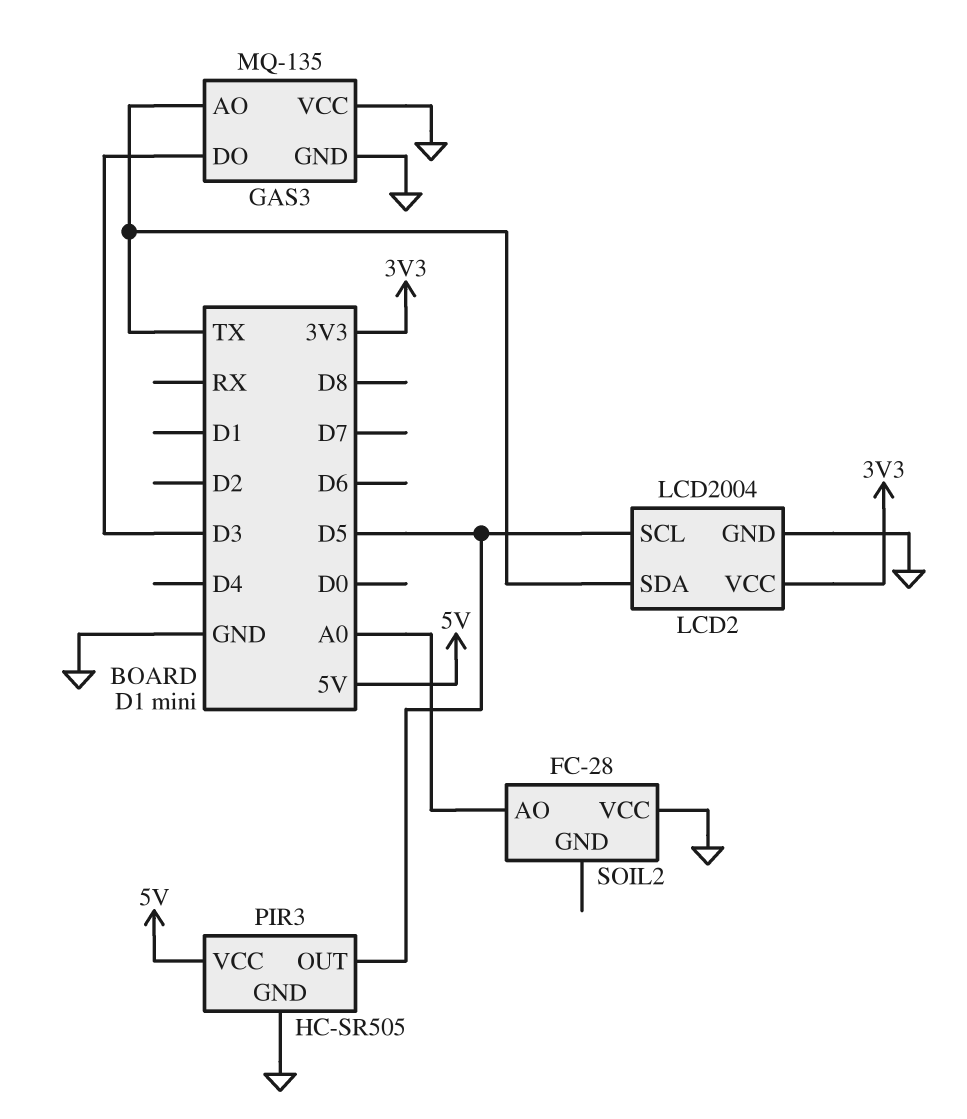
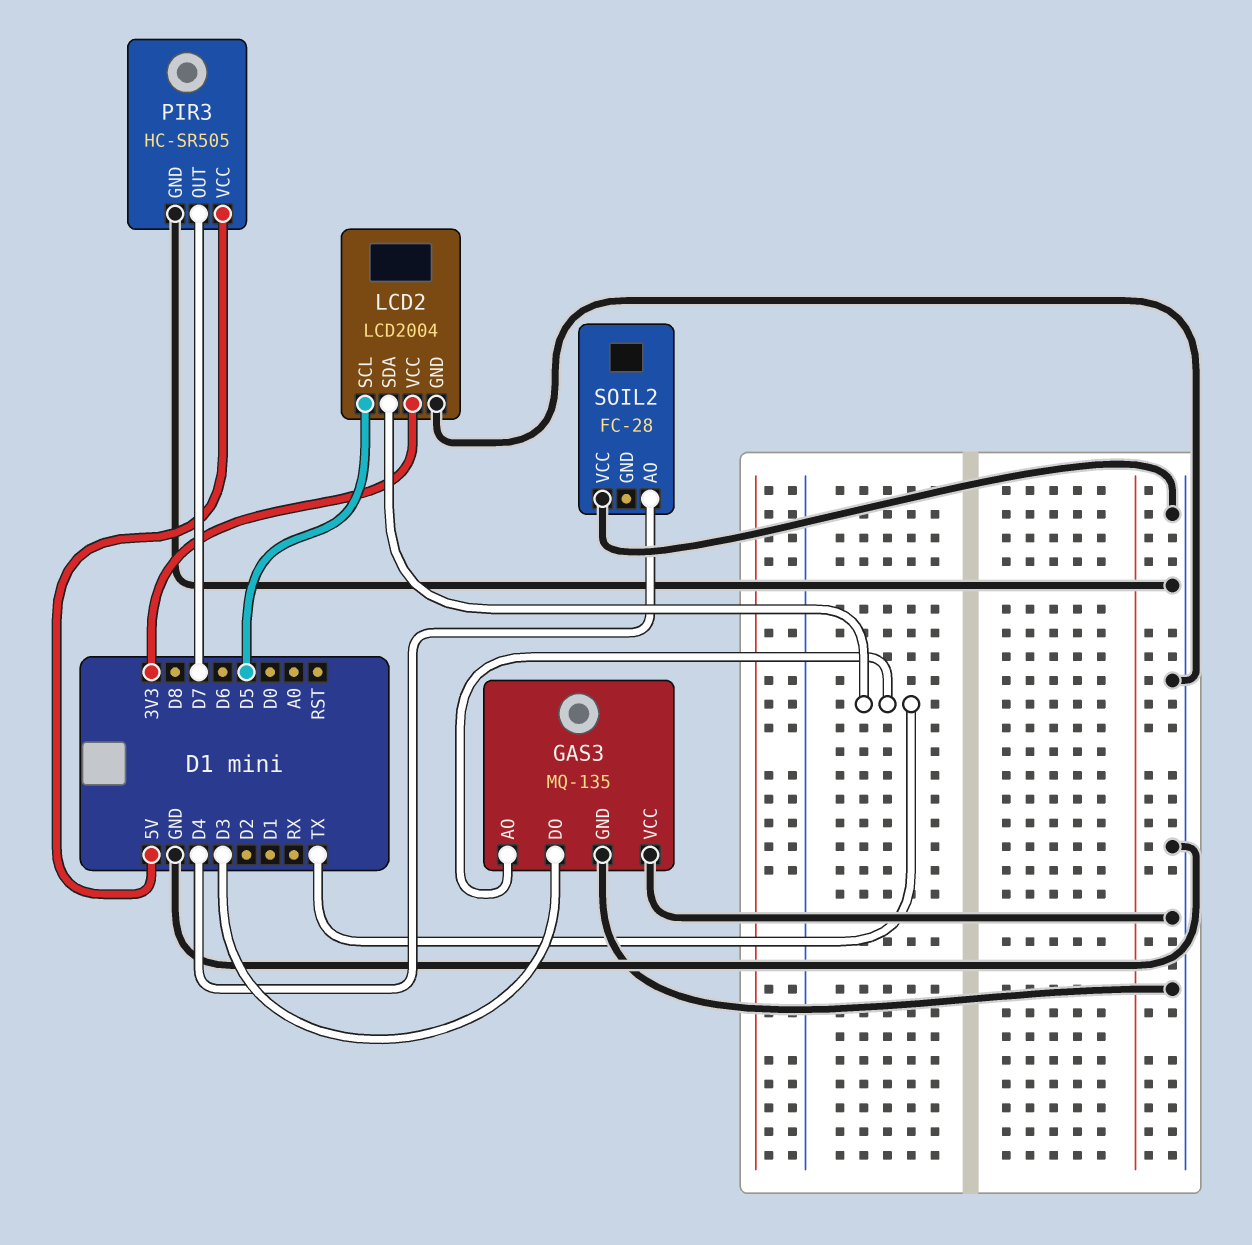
PIR3 pin OUT: D5 -> D7
SOIL2 pin AO: A0 -> D4

